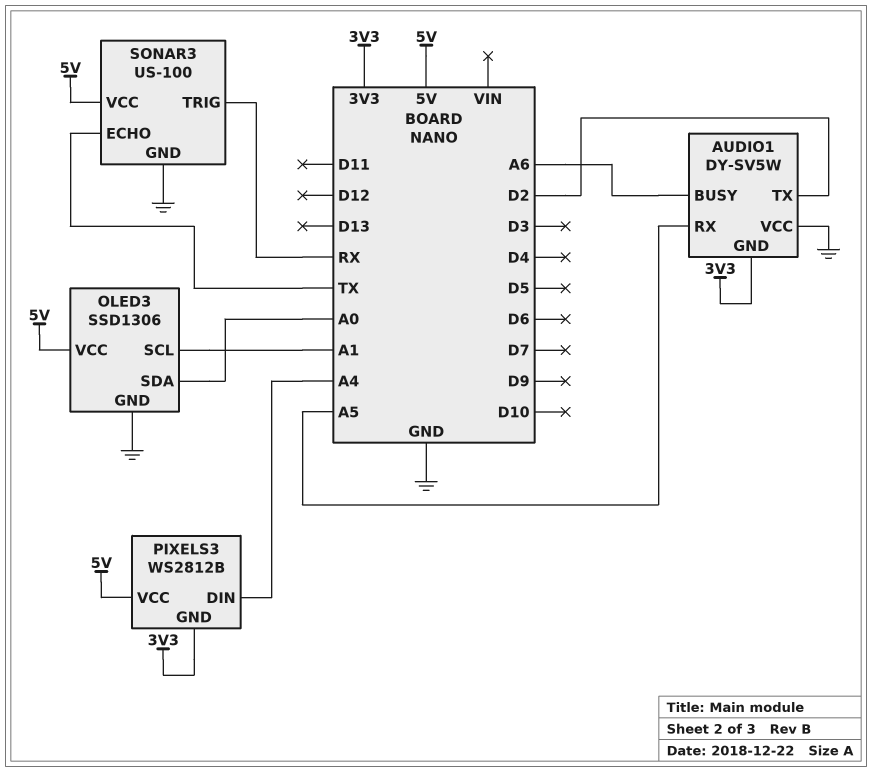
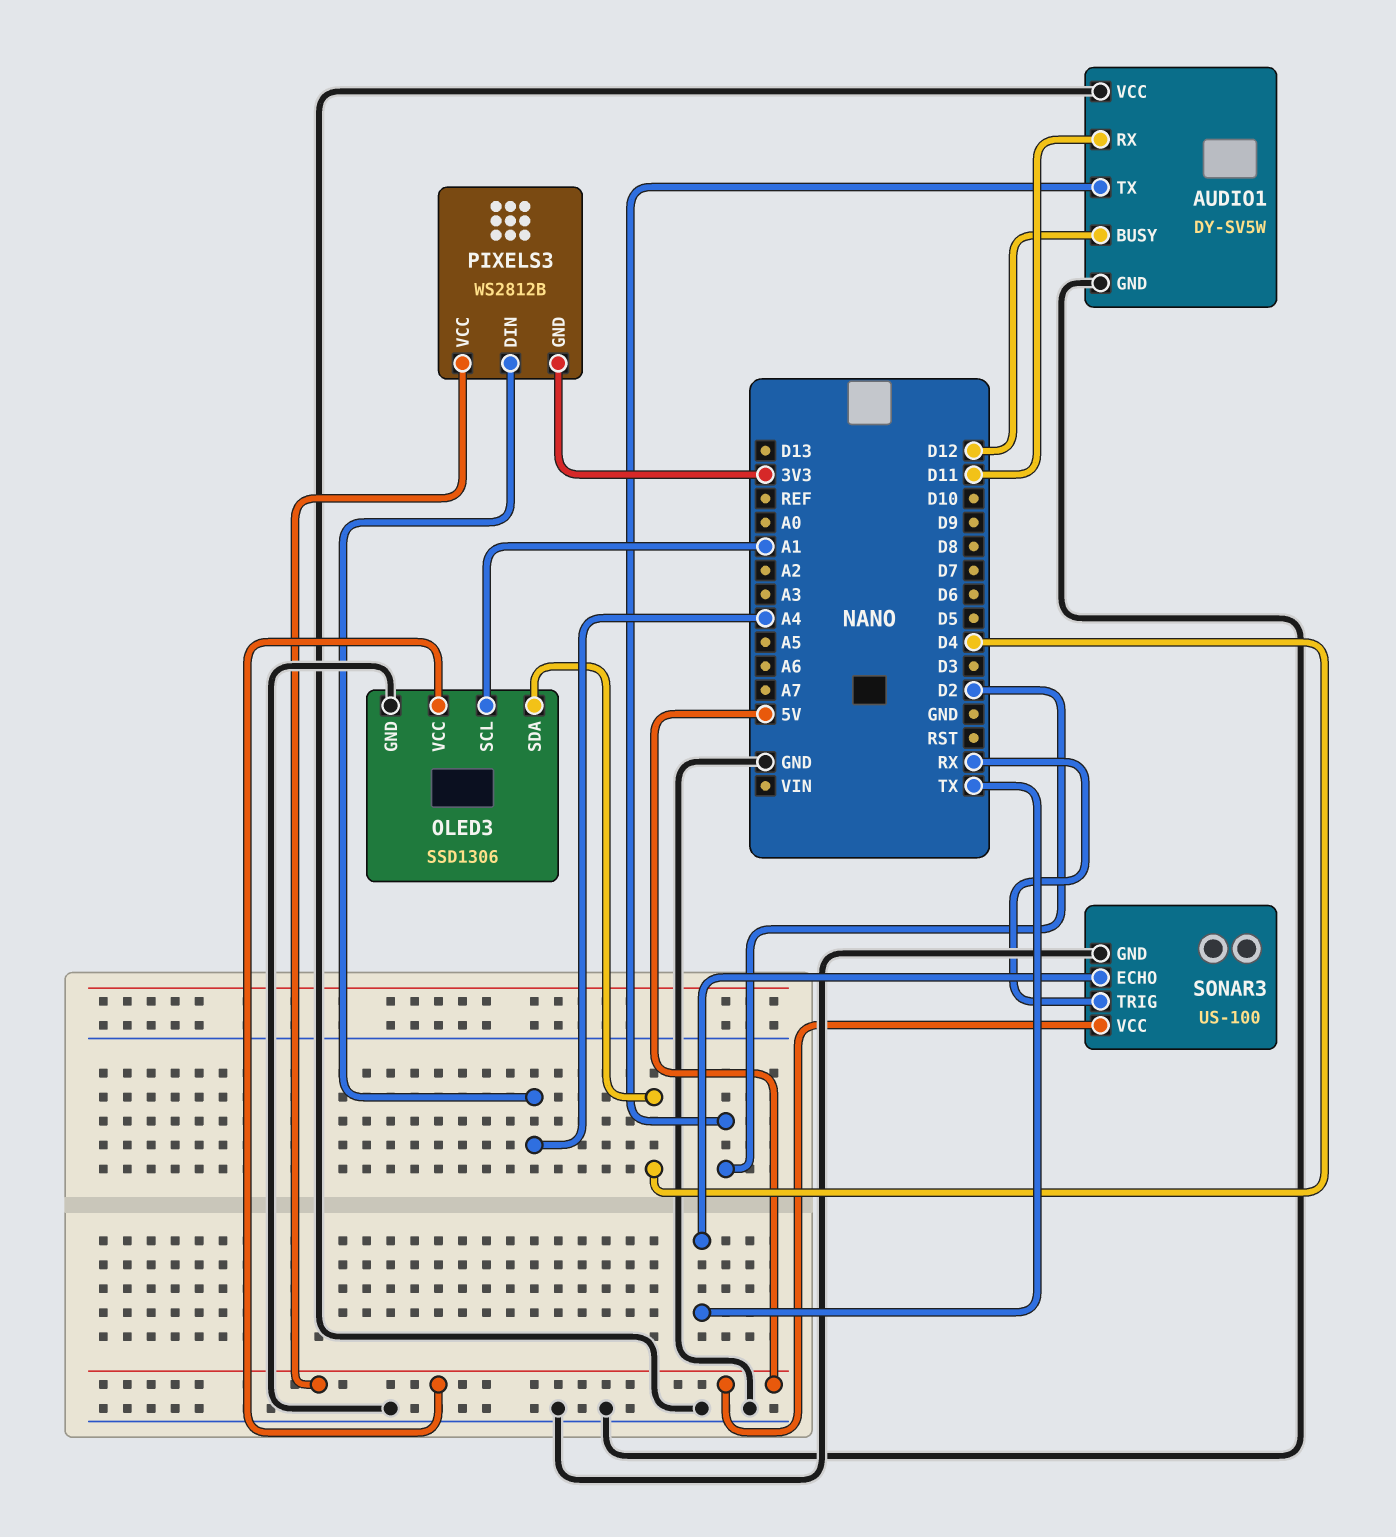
AUDIO1 pin BUSY: A6 -> D12
AUDIO1 pin GND: 3V3 -> GND
AUDIO1 pin RX: A5 -> D11
OLED3 pin SDA: A0 -> D4

